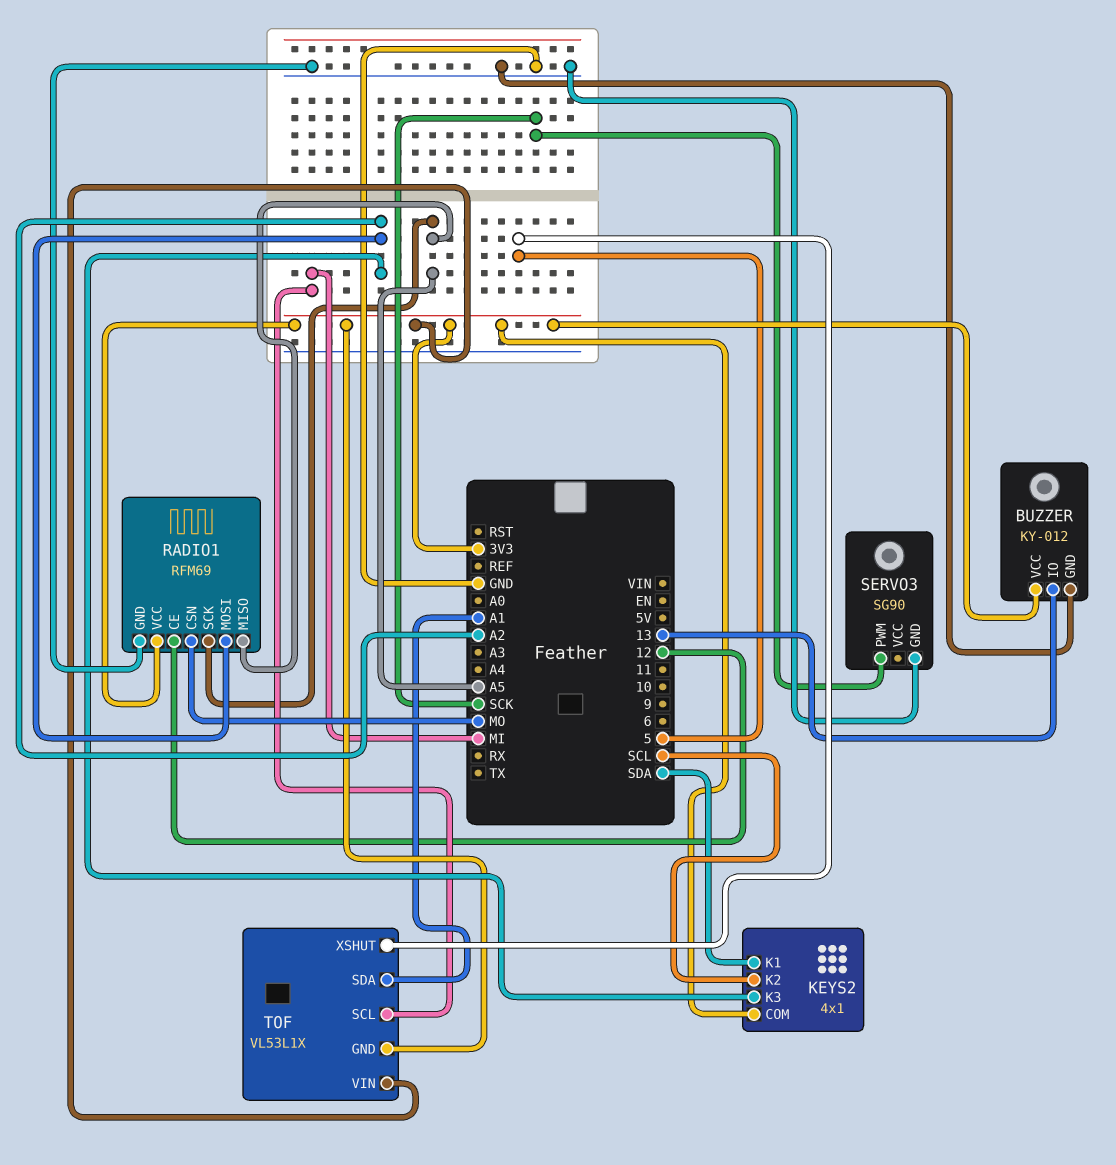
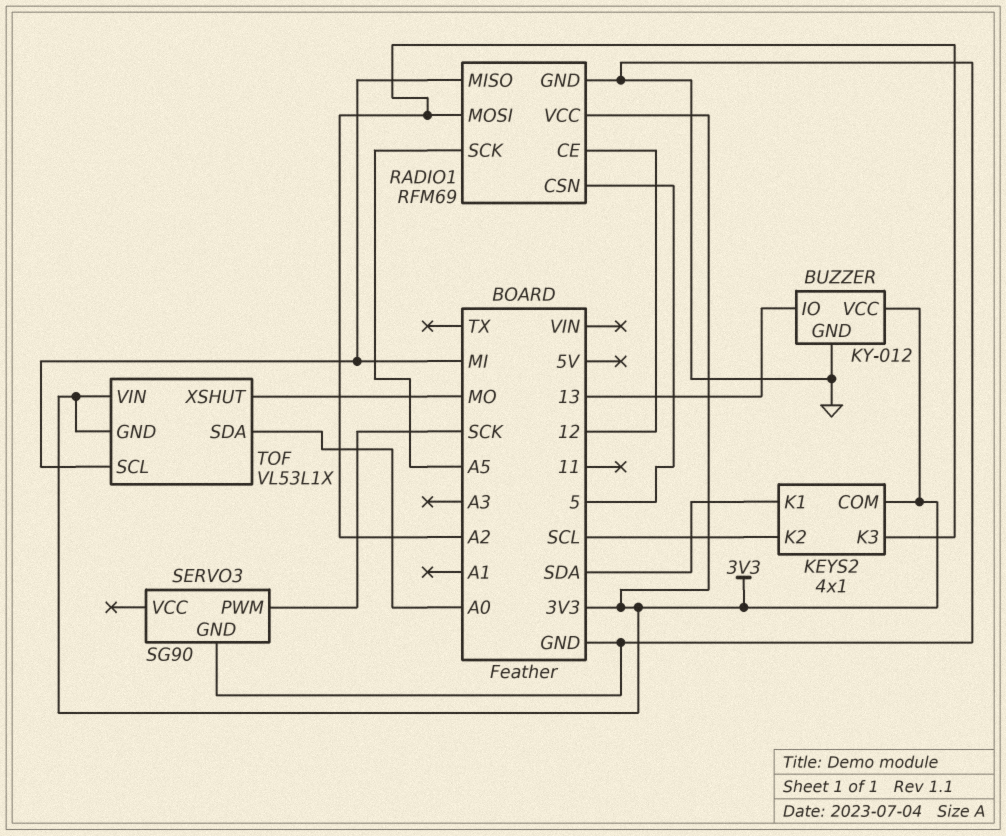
RADIO1 pin CSN: MO -> 5
RADIO1 pin MISO: A5 -> MI
TOF pin SDA: A1 -> A0
TOF pin XSHUT: 5 -> MO

